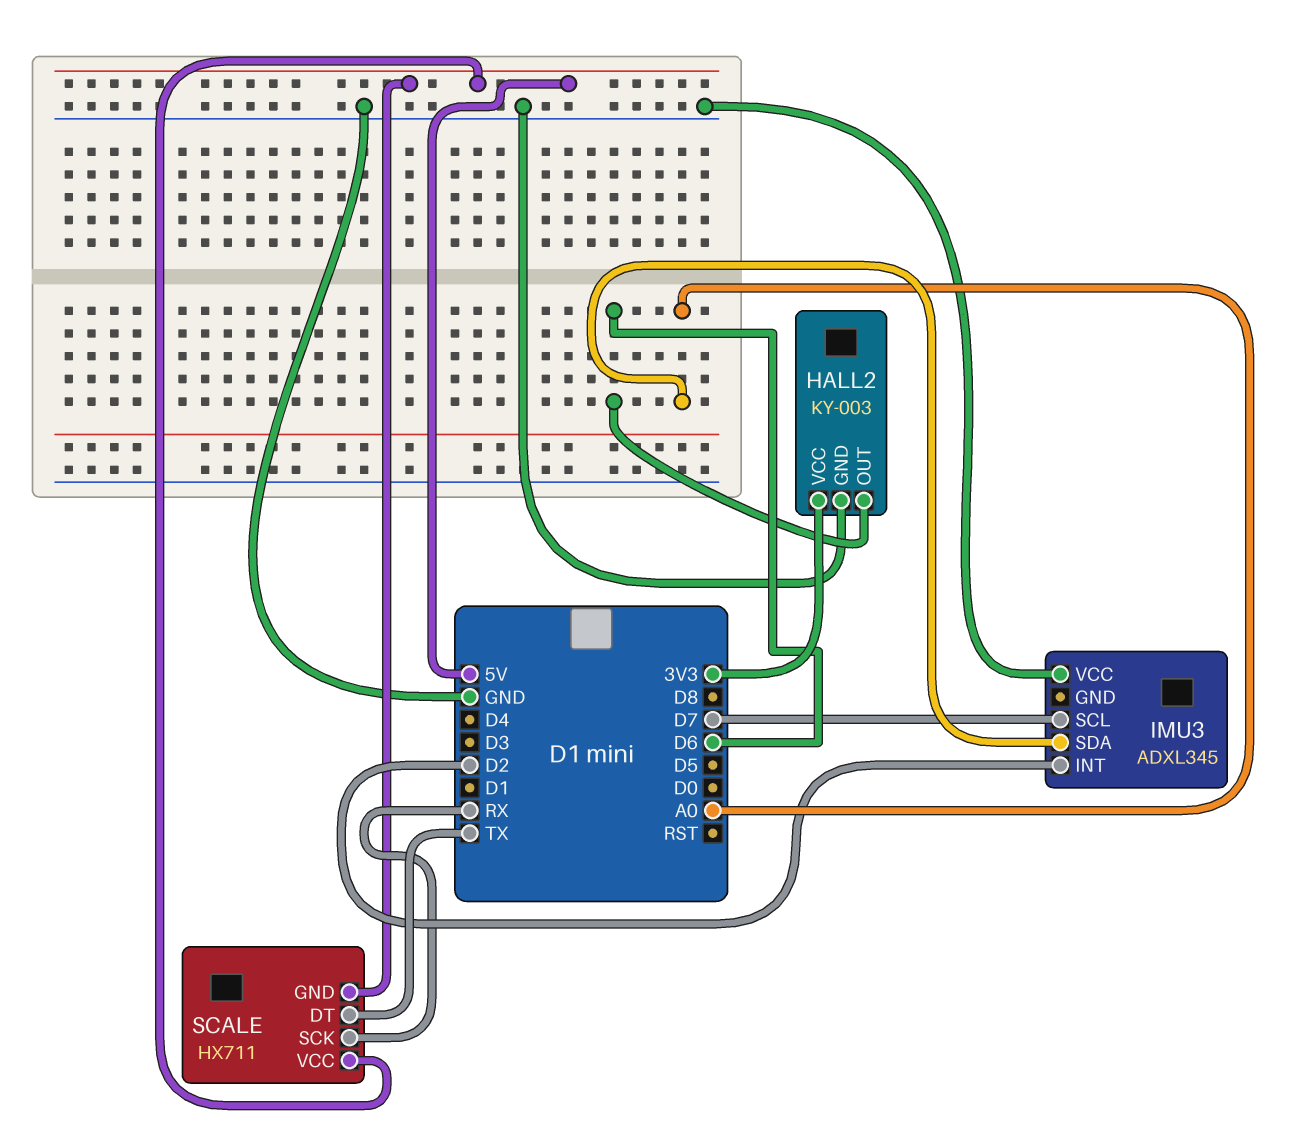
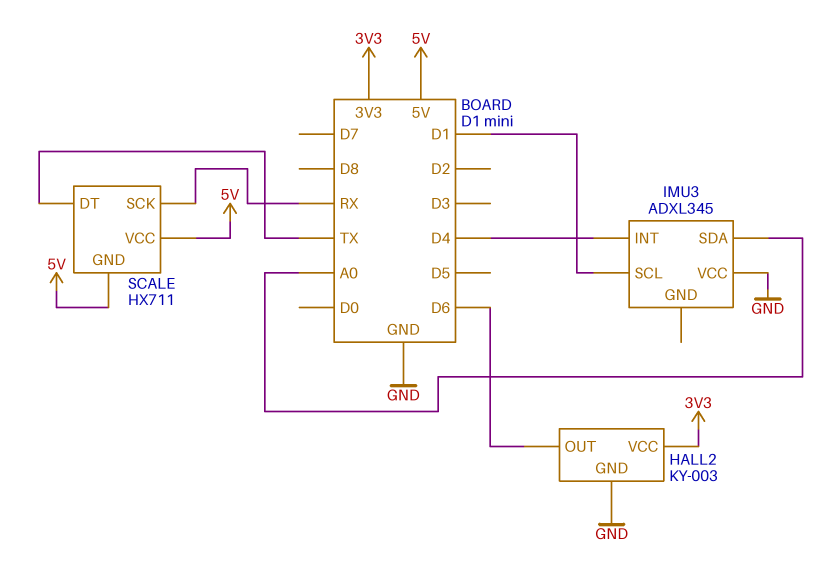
IMU3 pin INT: D2 -> D4
IMU3 pin SCL: D7 -> D1

